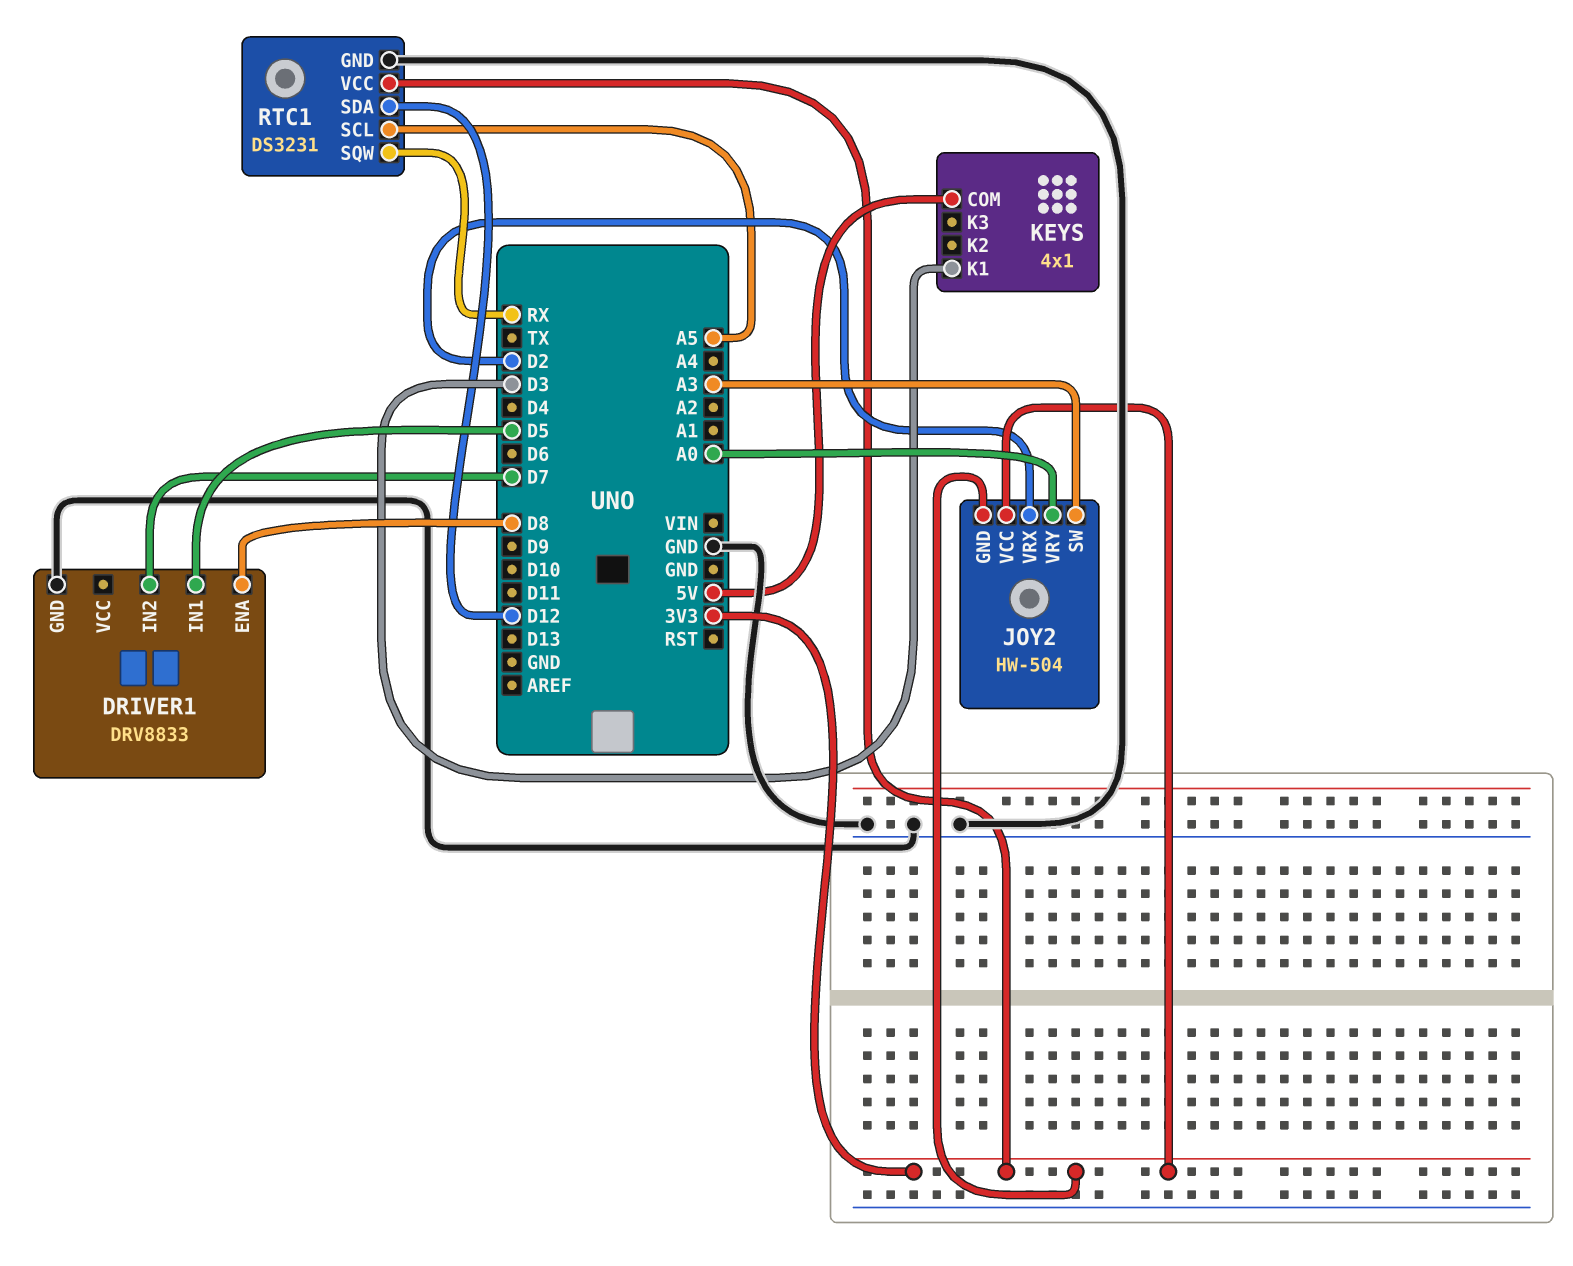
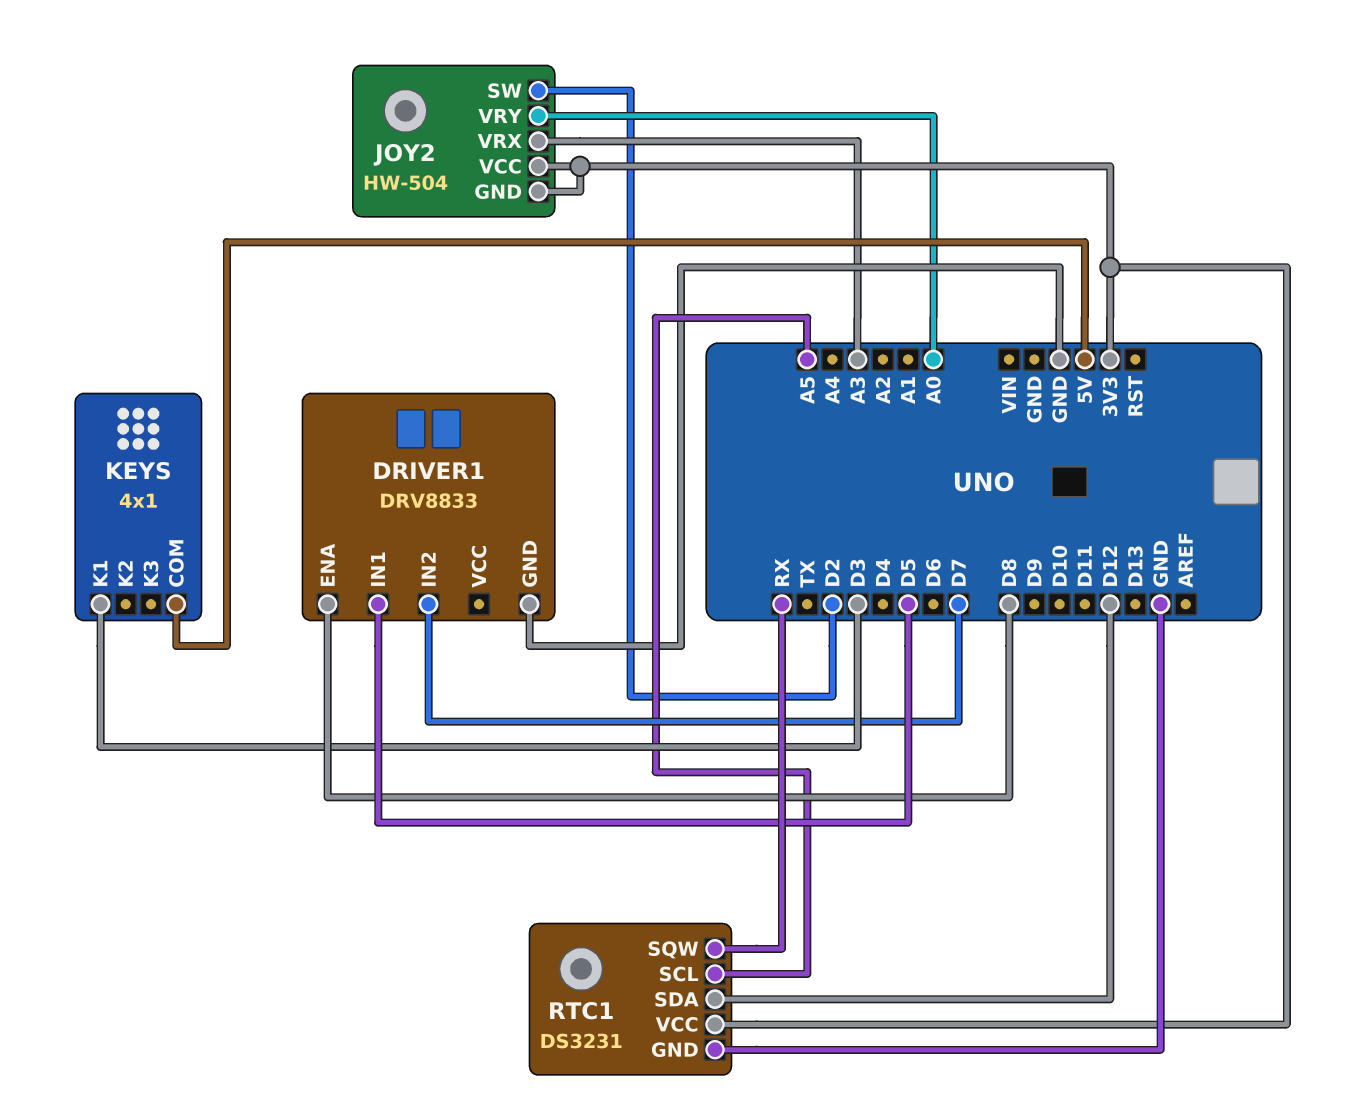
JOY2 pin SW: A3 -> D2
JOY2 pin VRX: D2 -> A3

